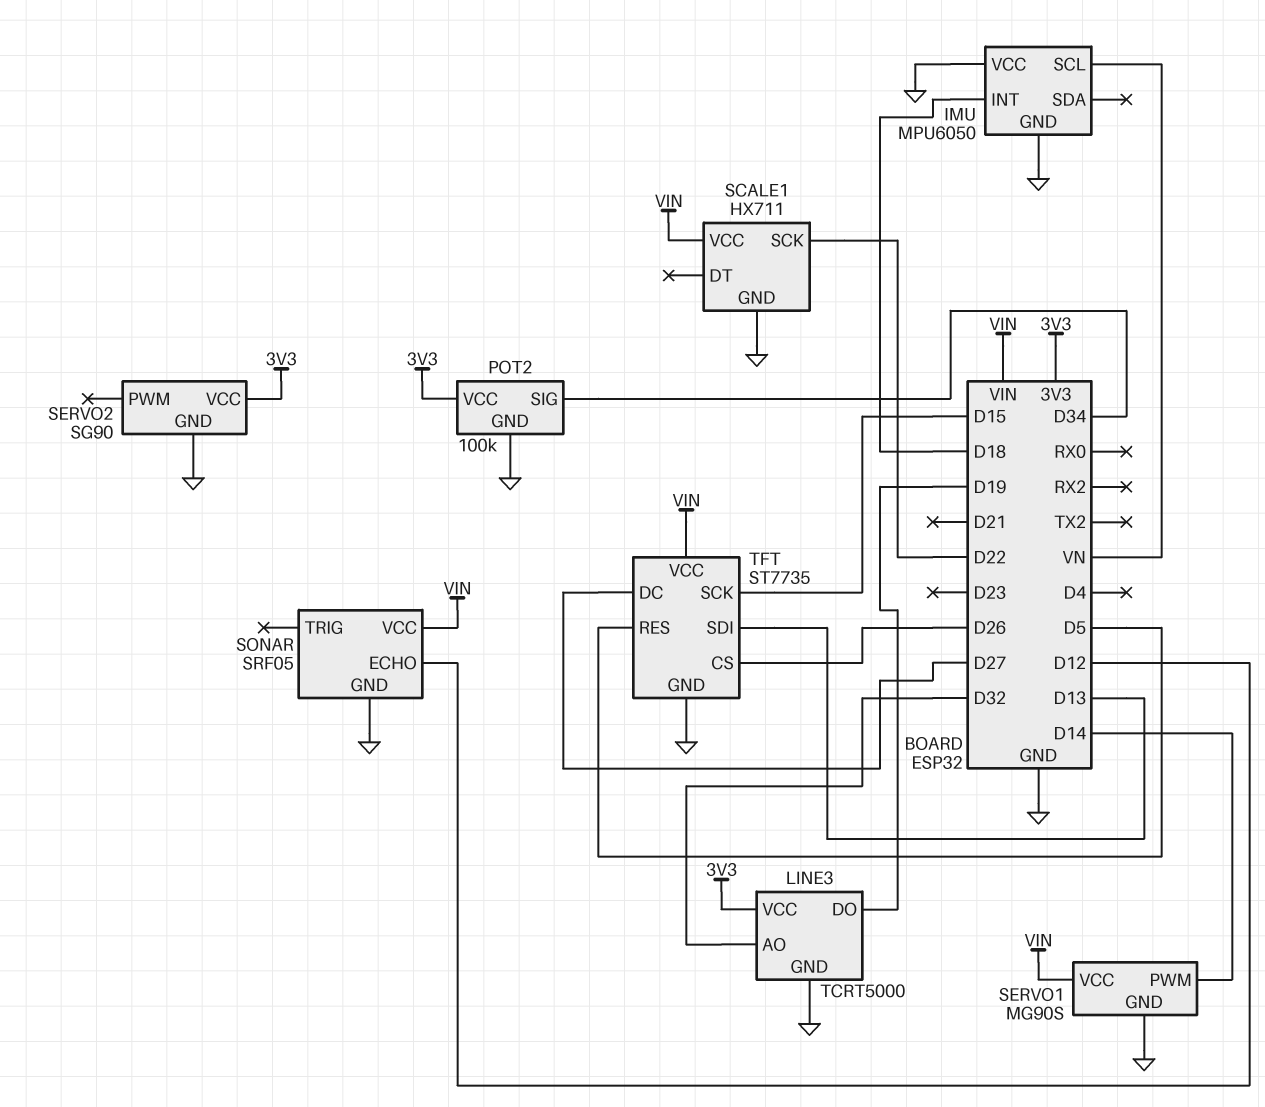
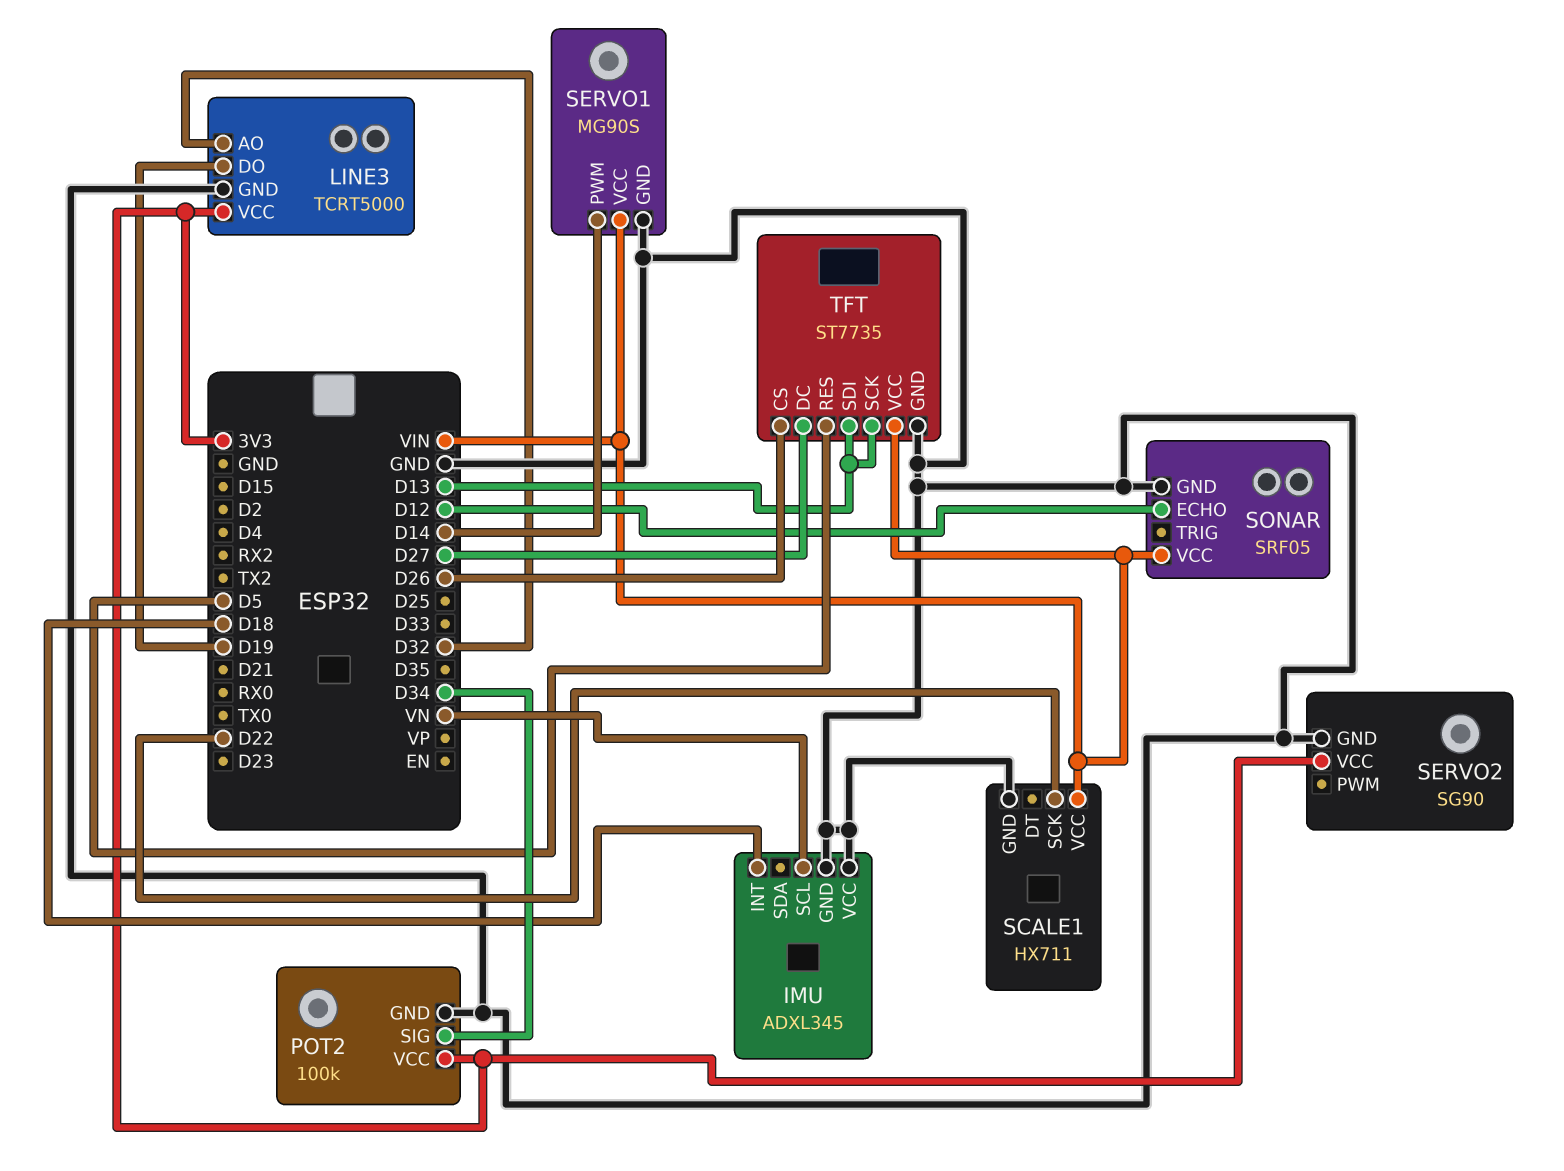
IMU: MPU6050 -> ADXL345
TFT pin SCK: D15 -> D13

